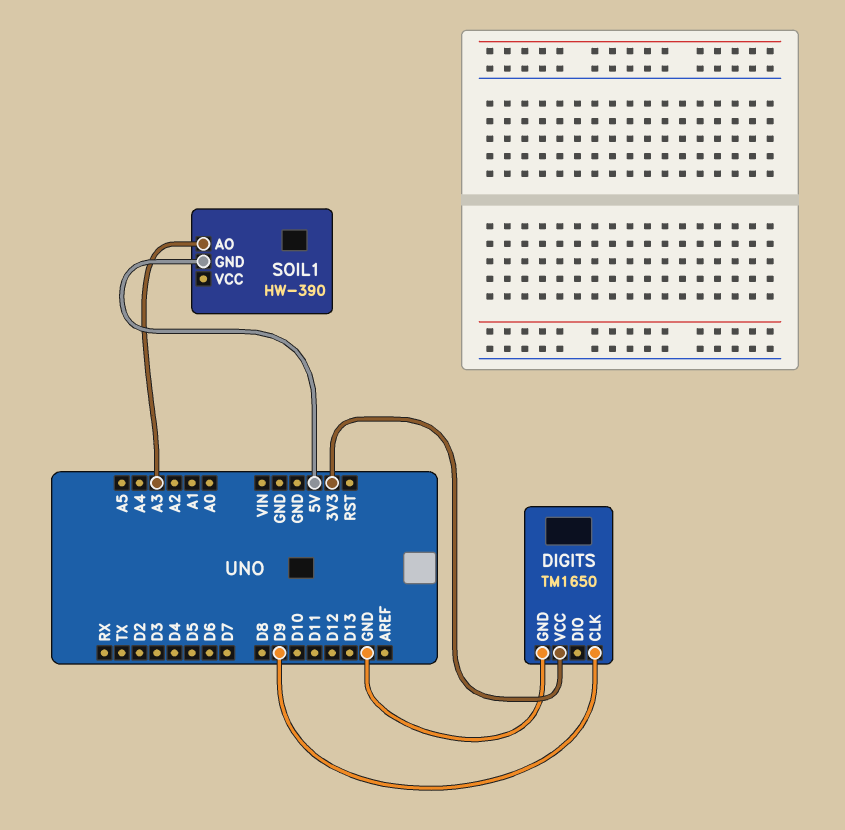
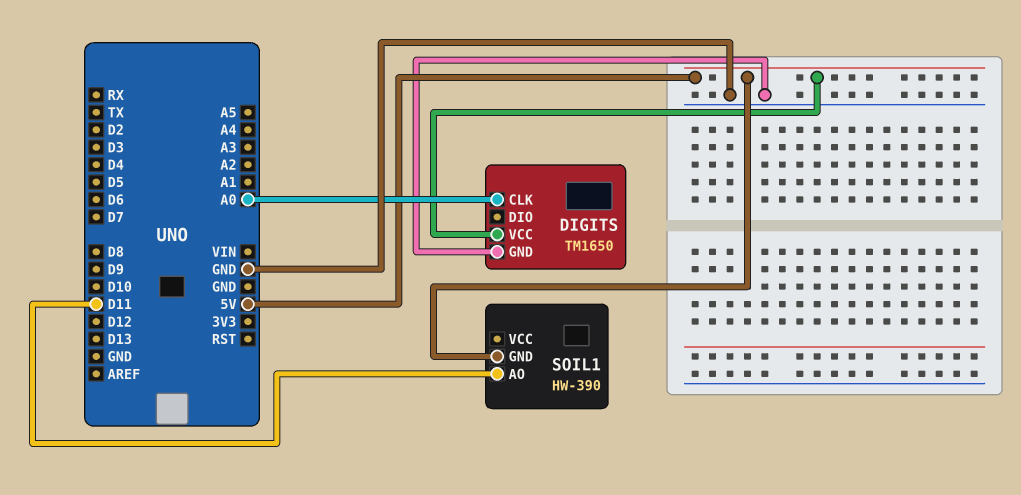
DIGITS pin CLK: D9 -> A0
DIGITS pin VCC: 3V3 -> 5V
SOIL1 pin AO: A3 -> D11

